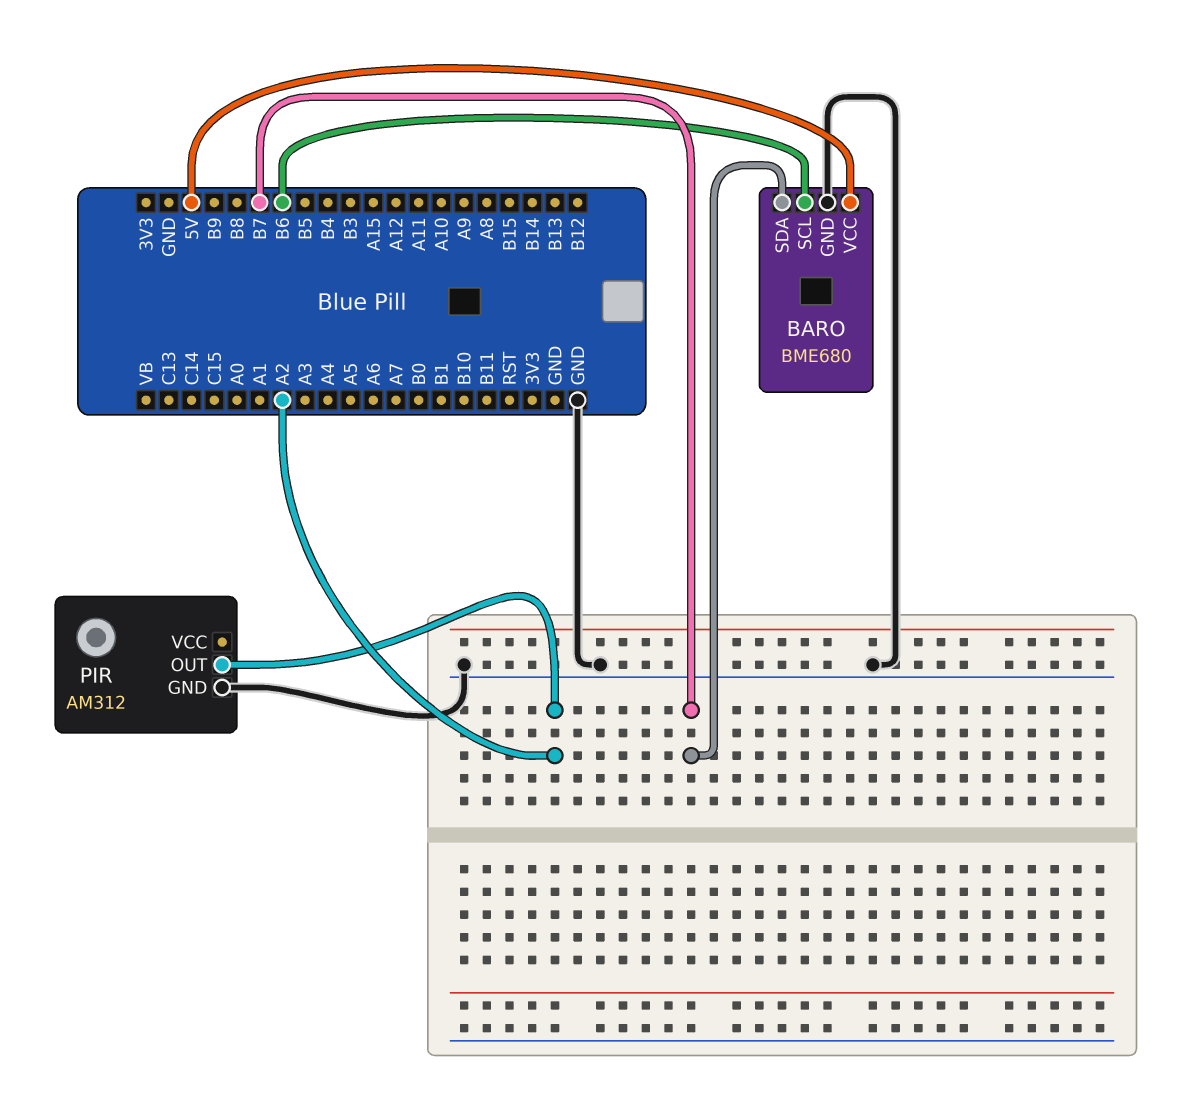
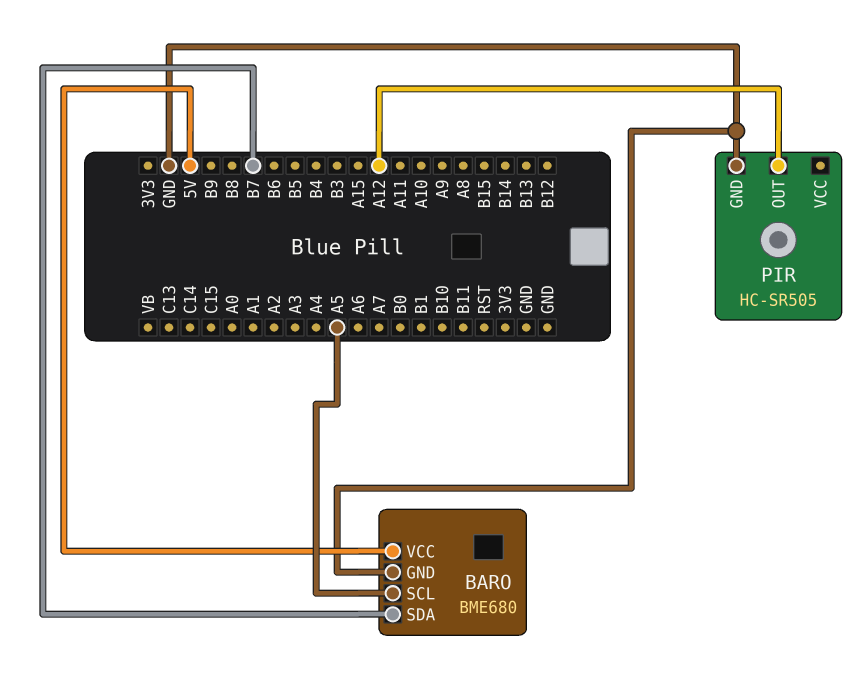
BARO pin SCL: B6 -> A5
PIR: AM312 -> HC-SR505
PIR pin OUT: A2 -> A12

